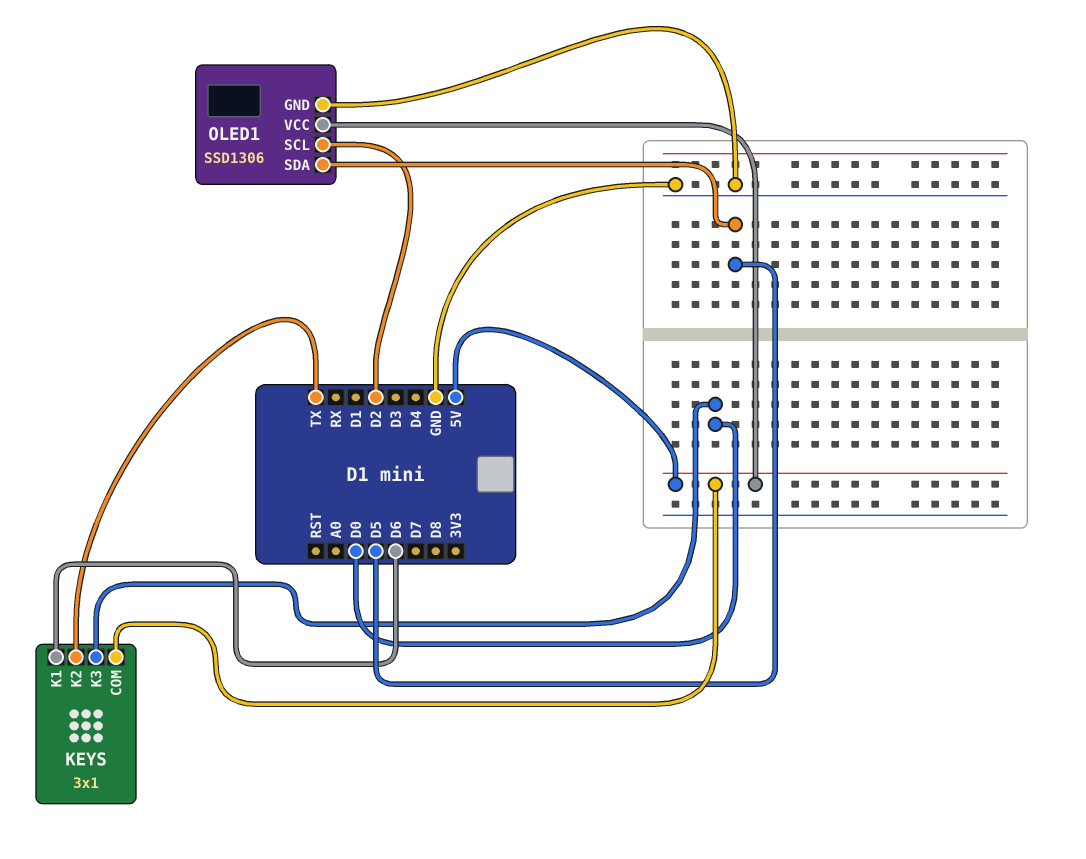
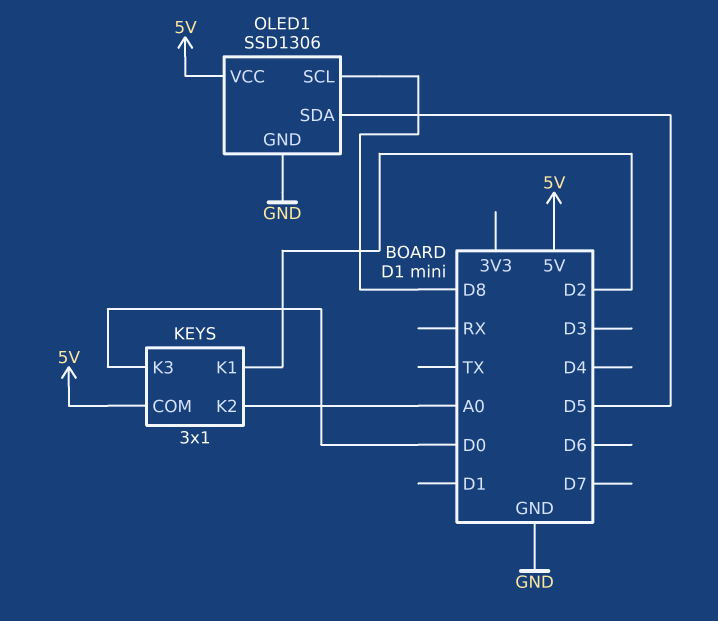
KEYS pin K1: D6 -> D2
KEYS pin K2: TX -> A0
OLED1 pin SCL: D2 -> D8

